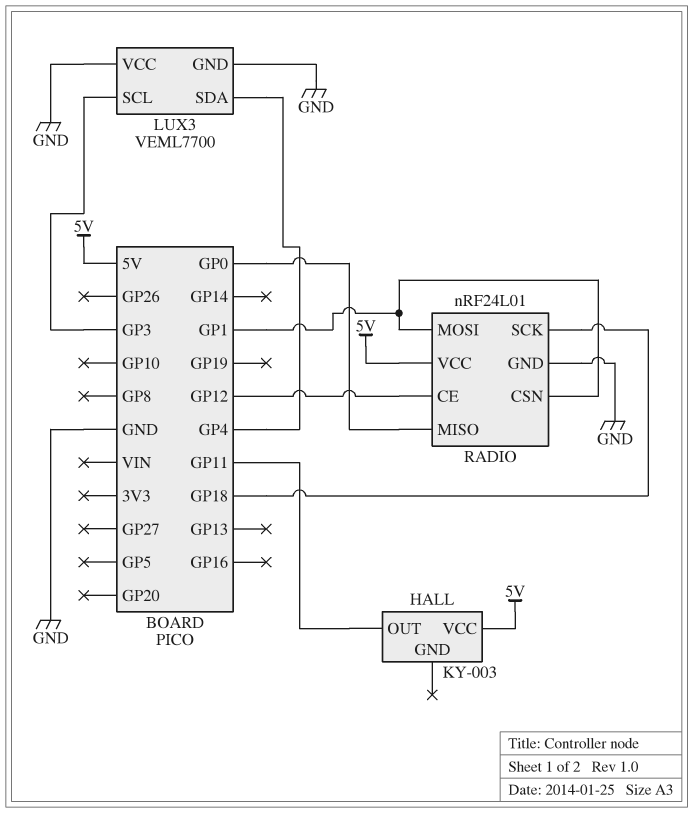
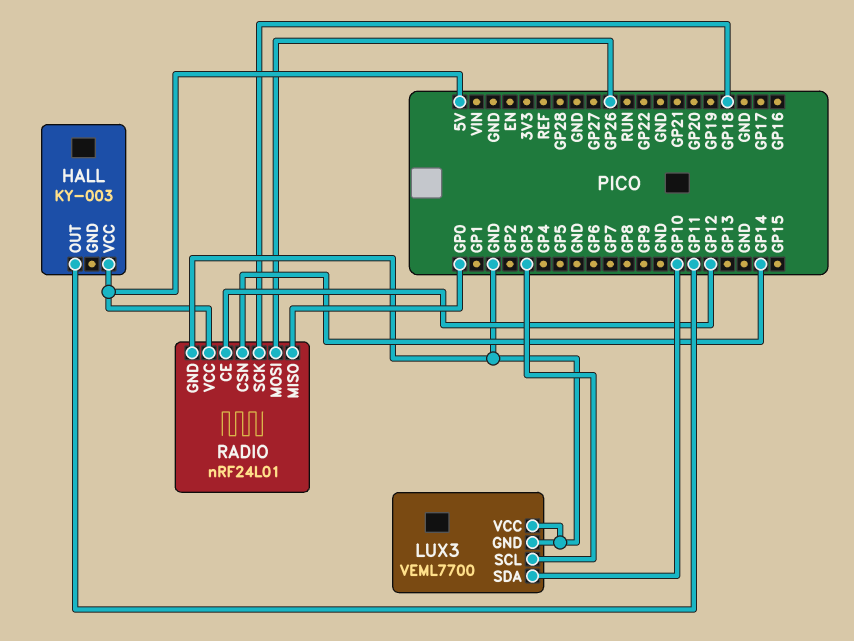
LUX3 pin SDA: GP4 -> GP10
RADIO pin CSN: GP1 -> GP14
RADIO pin MOSI: GP1 -> GP26

